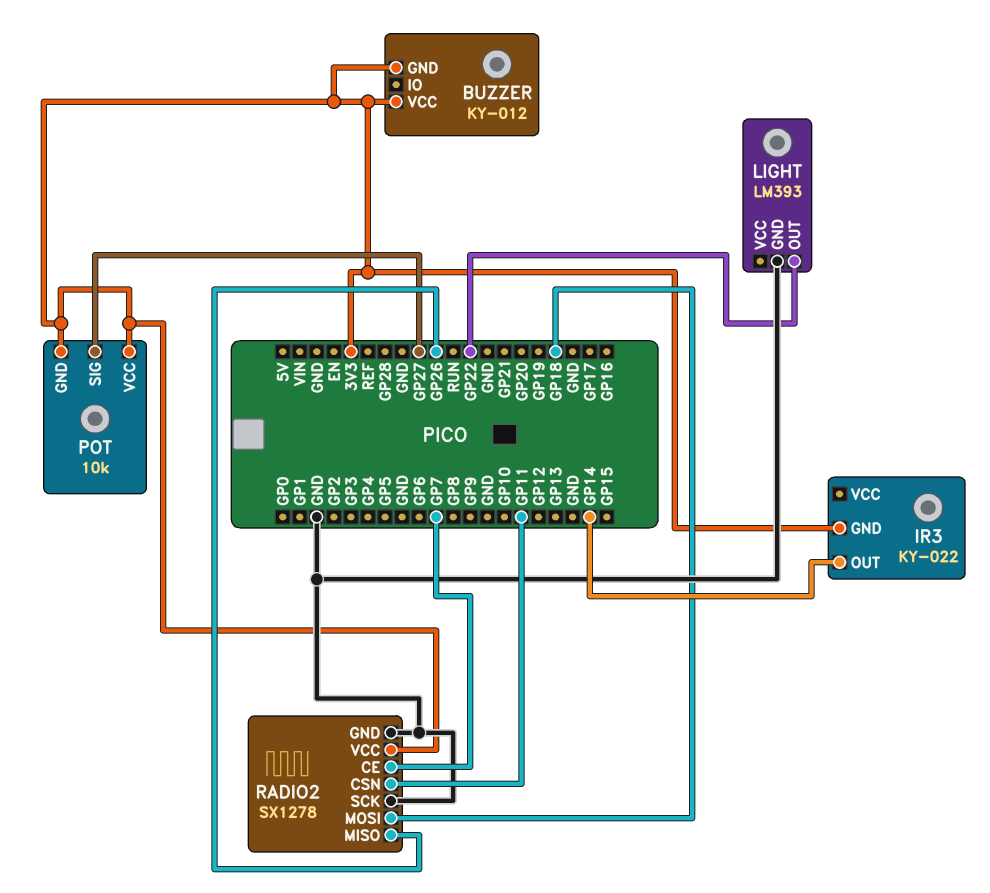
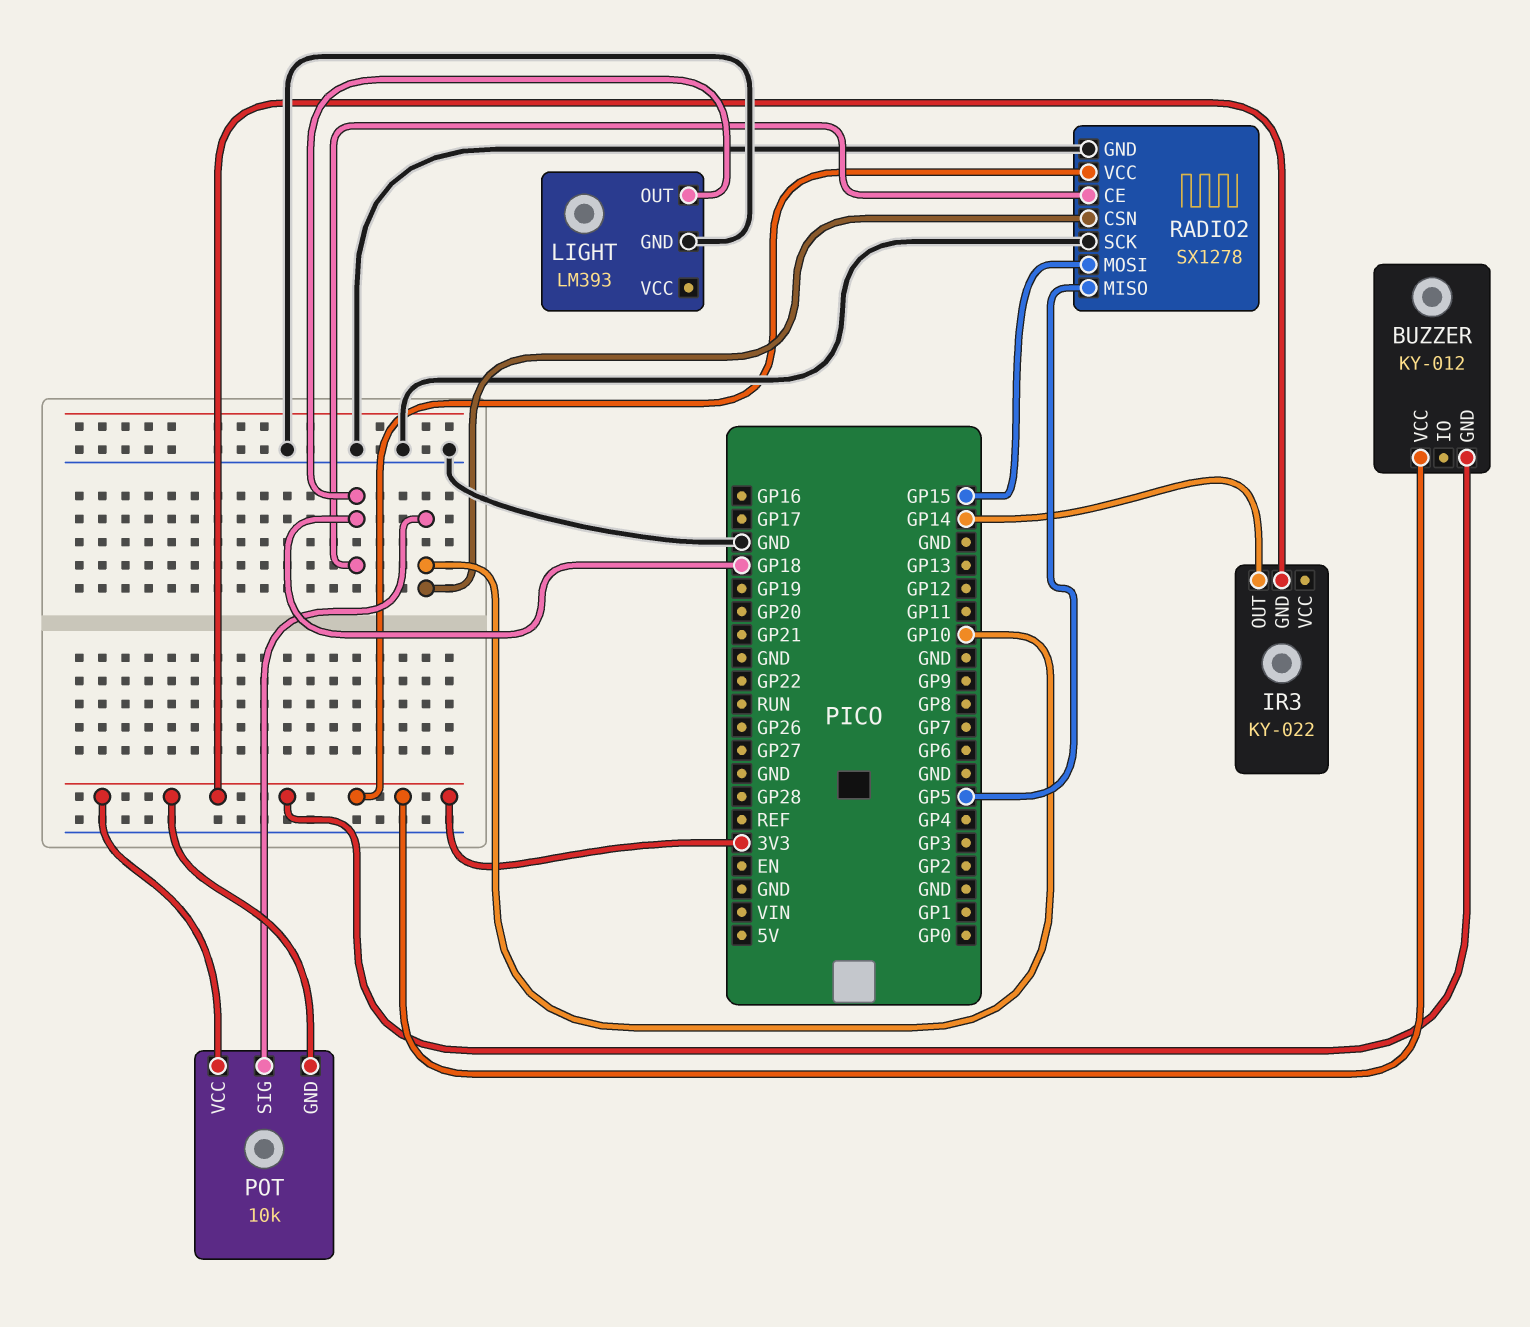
LIGHT pin OUT: GP22 -> GP18
POT pin SIG: GP27 -> GP10
RADIO2 pin CE: GP7 -> GP18
RADIO2 pin CSN: GP11 -> GP10
RADIO2 pin MISO: GP26 -> GP5
RADIO2 pin MOSI: GP18 -> GP15

